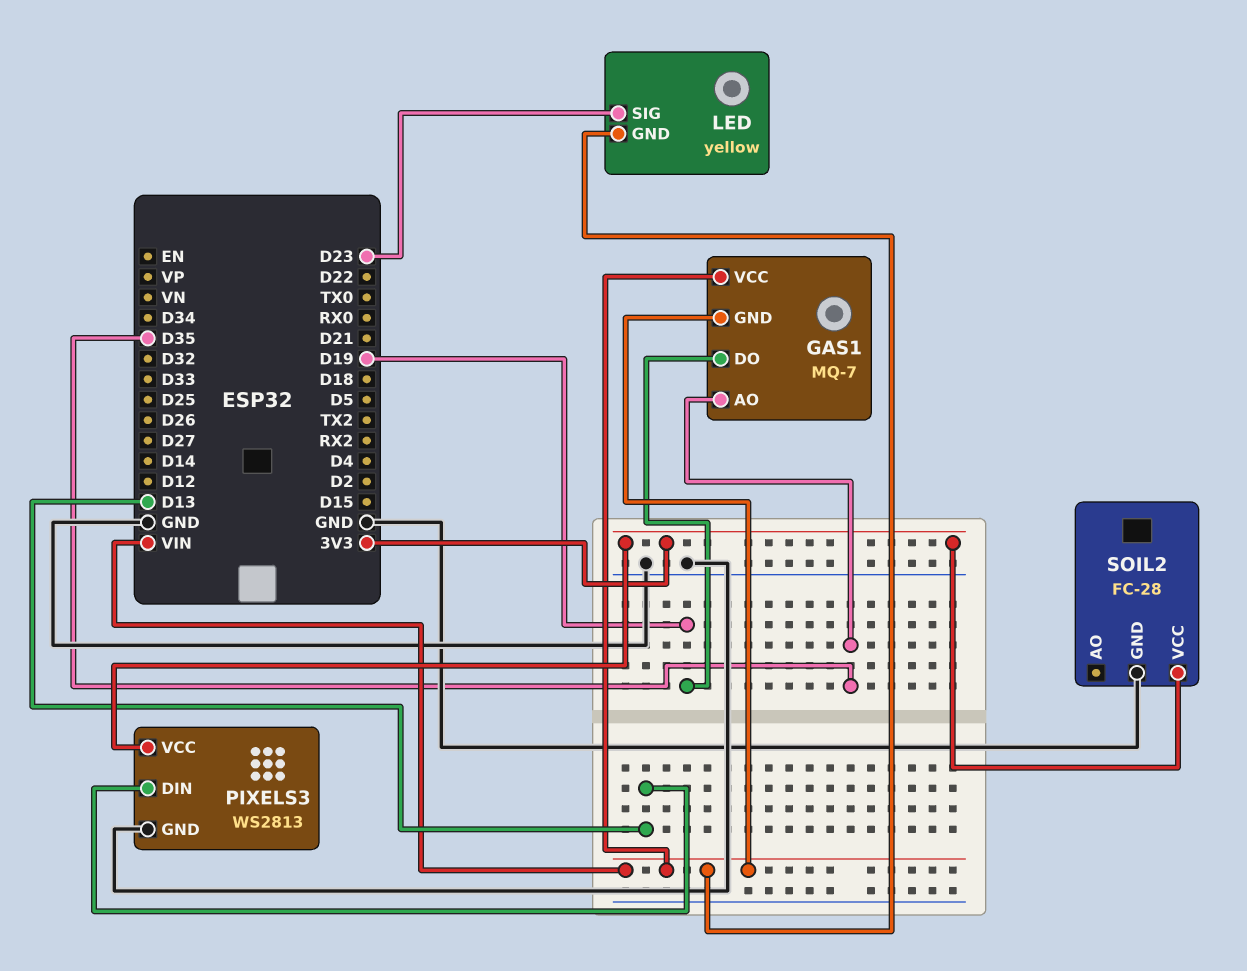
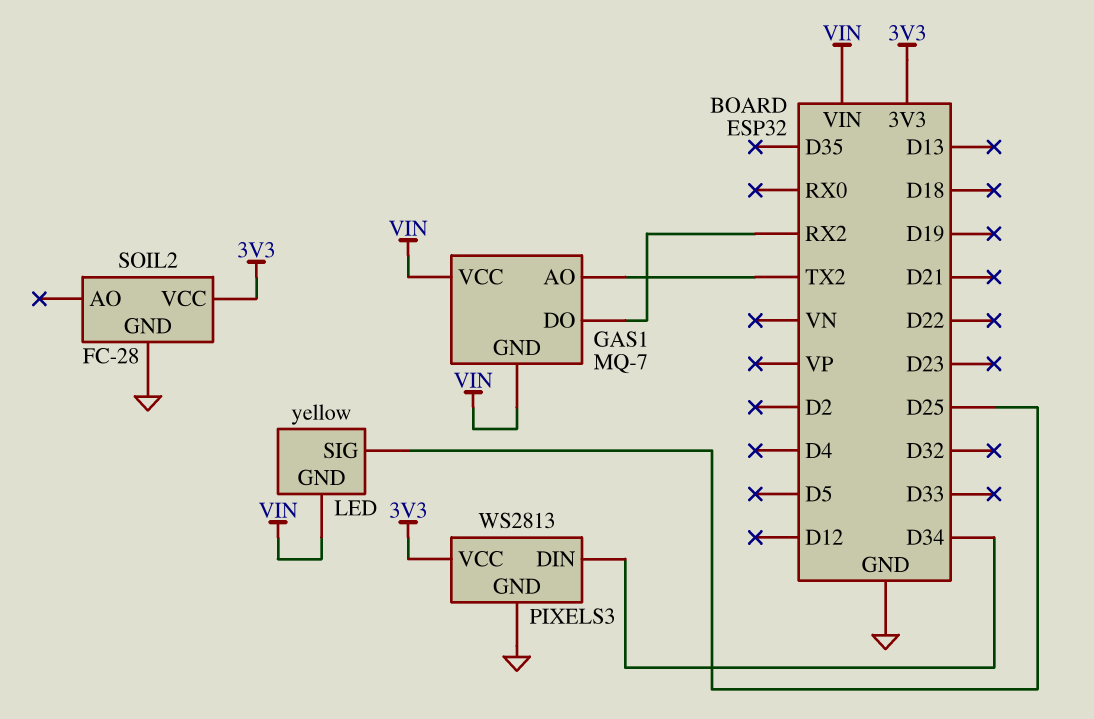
GAS1 pin AO: D35 -> TX2
GAS1 pin DO: D19 -> RX2
LED pin SIG: D23 -> D25
PIXELS3 pin DIN: D13 -> D34

